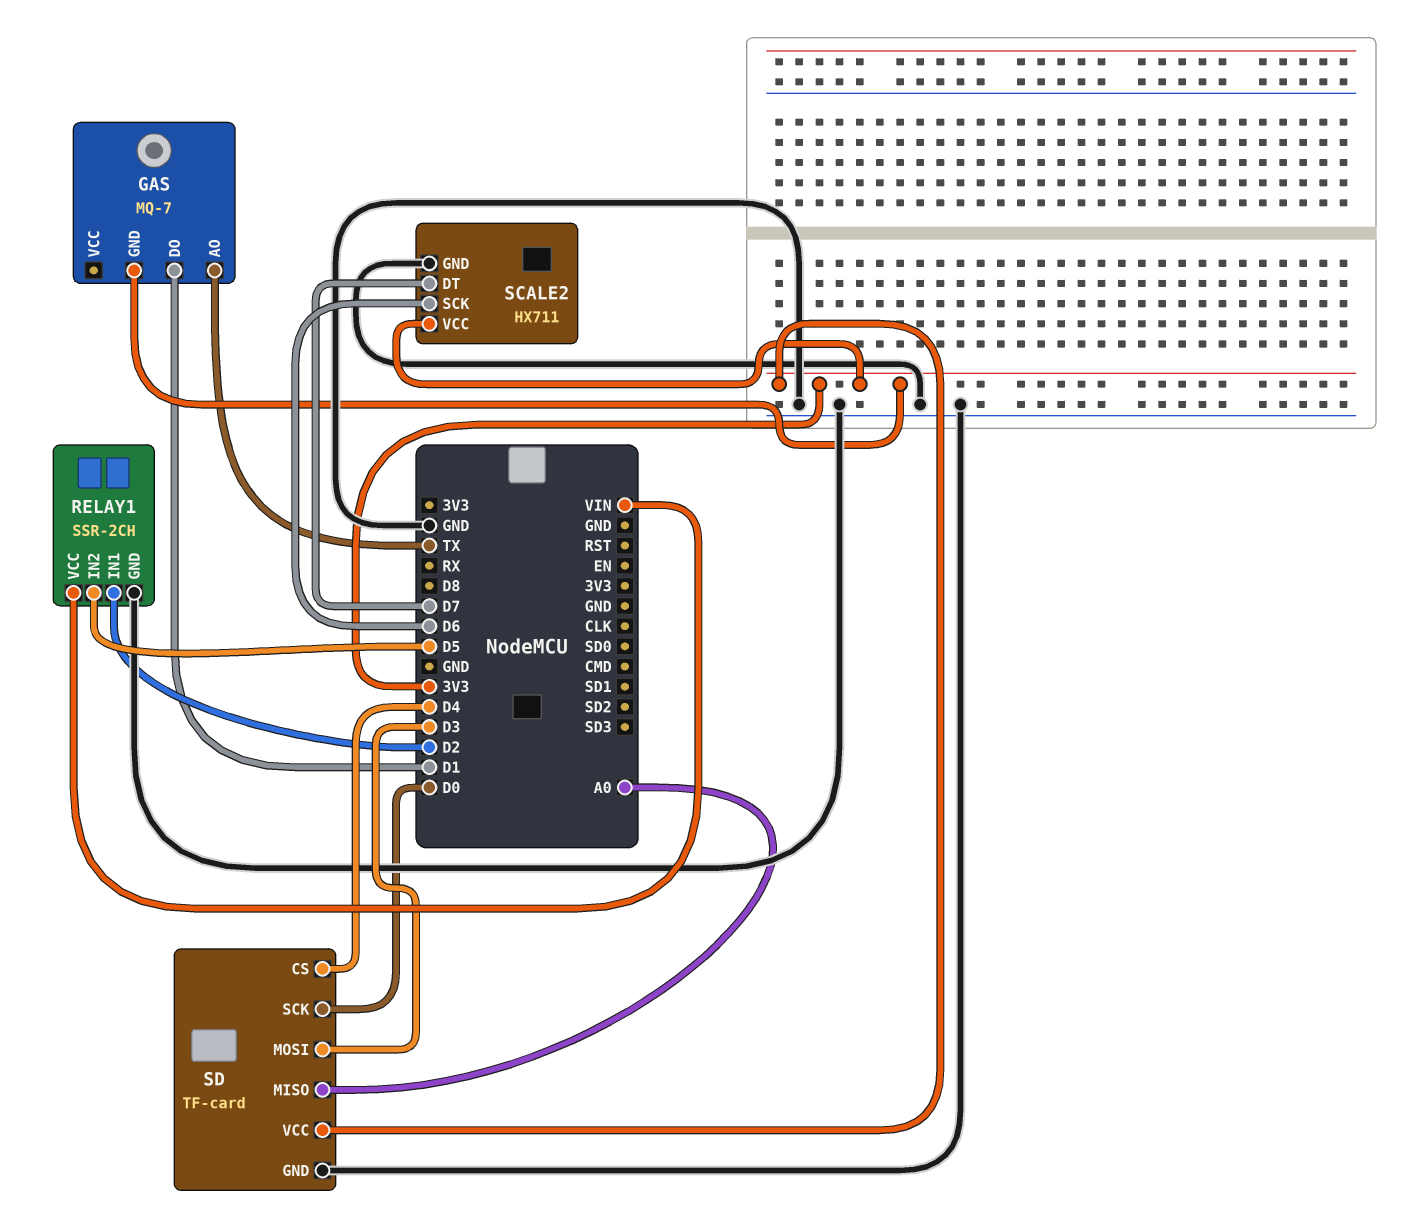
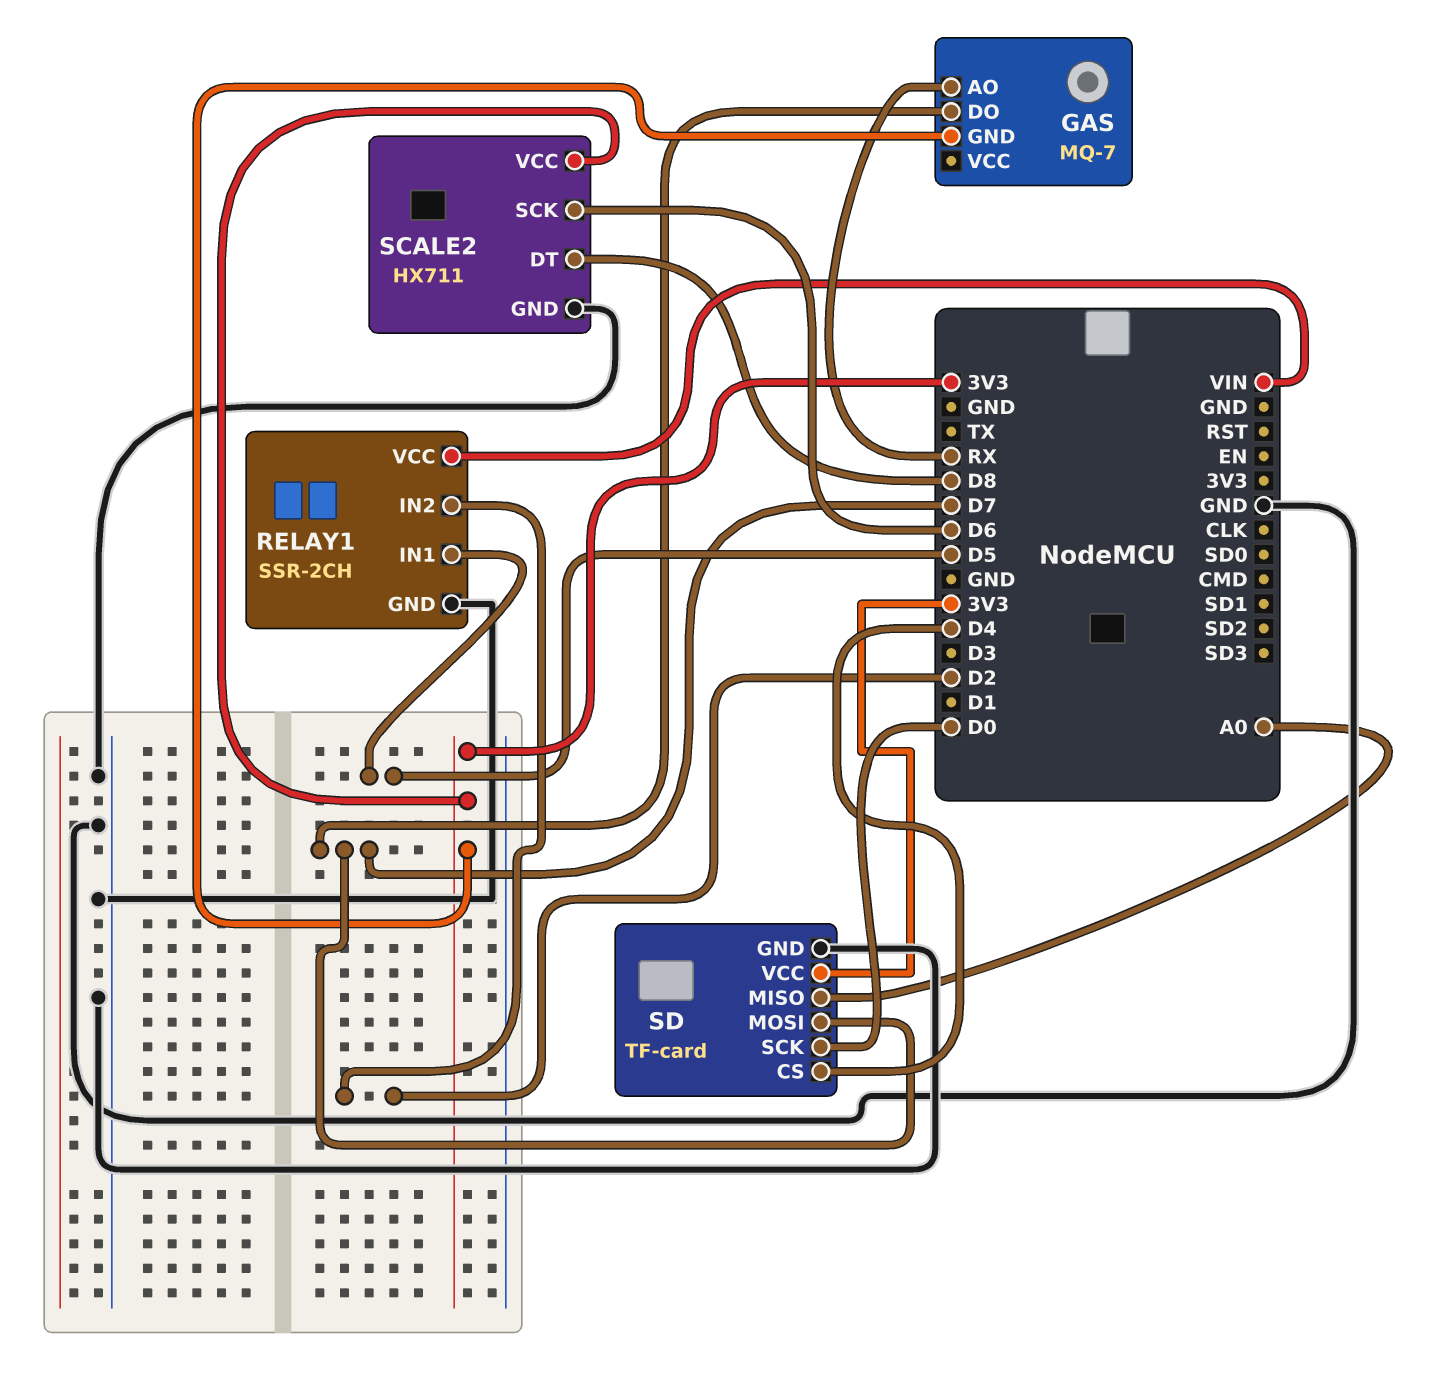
GAS pin AO: TX -> RX
GAS pin DO: D1 -> D7
RELAY1 pin IN1: D2 -> D5
RELAY1 pin IN2: D5 -> D2
SCALE2 pin DT: D7 -> D8
SD pin MOSI: D3 -> D7

